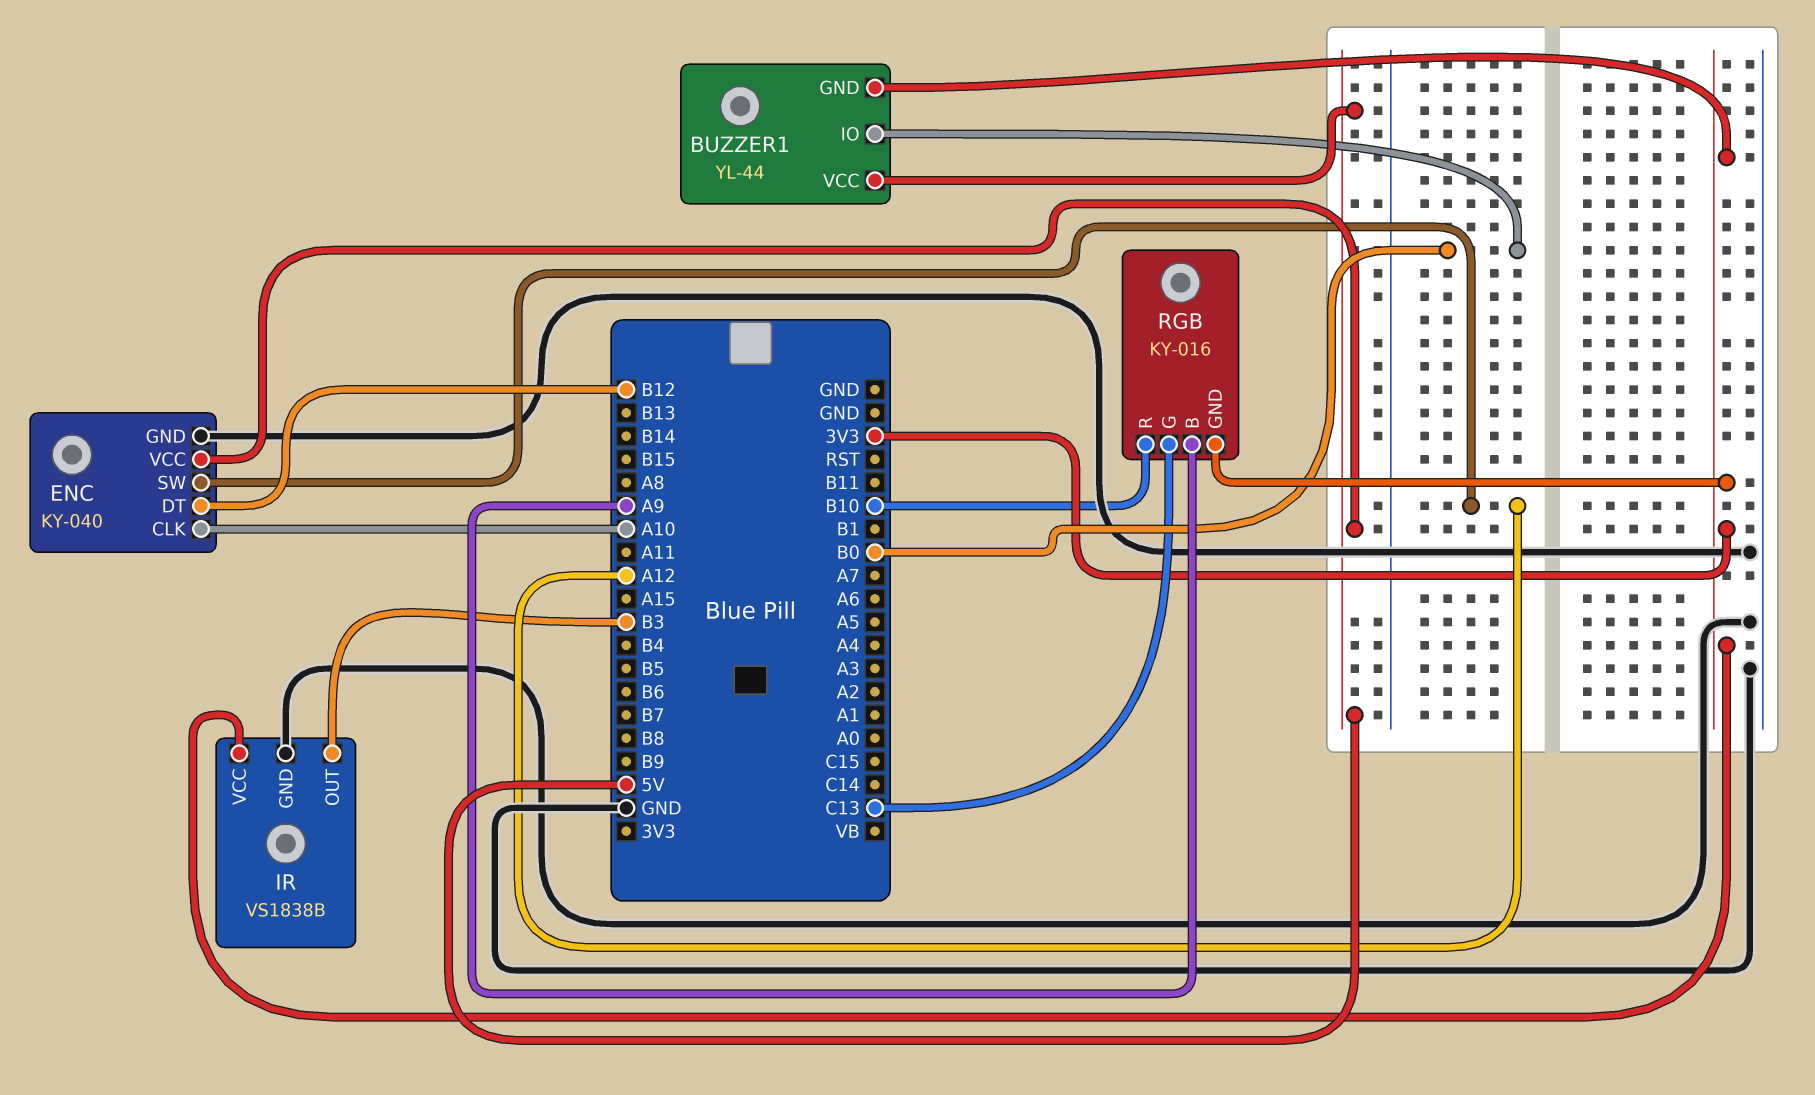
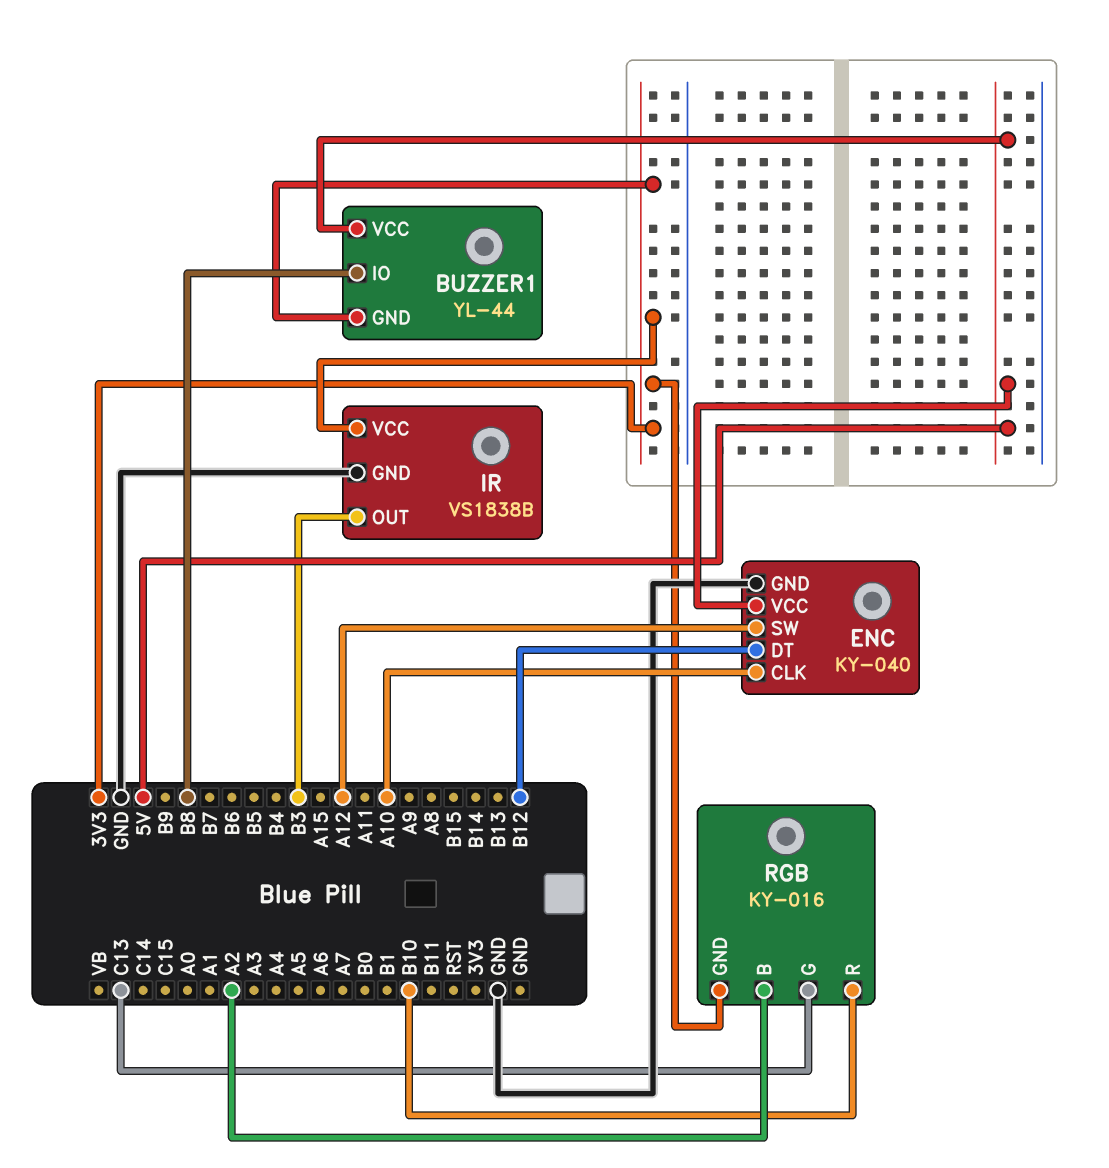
BUZZER1 pin IO: B0 -> B8
RGB pin B: A9 -> A2

